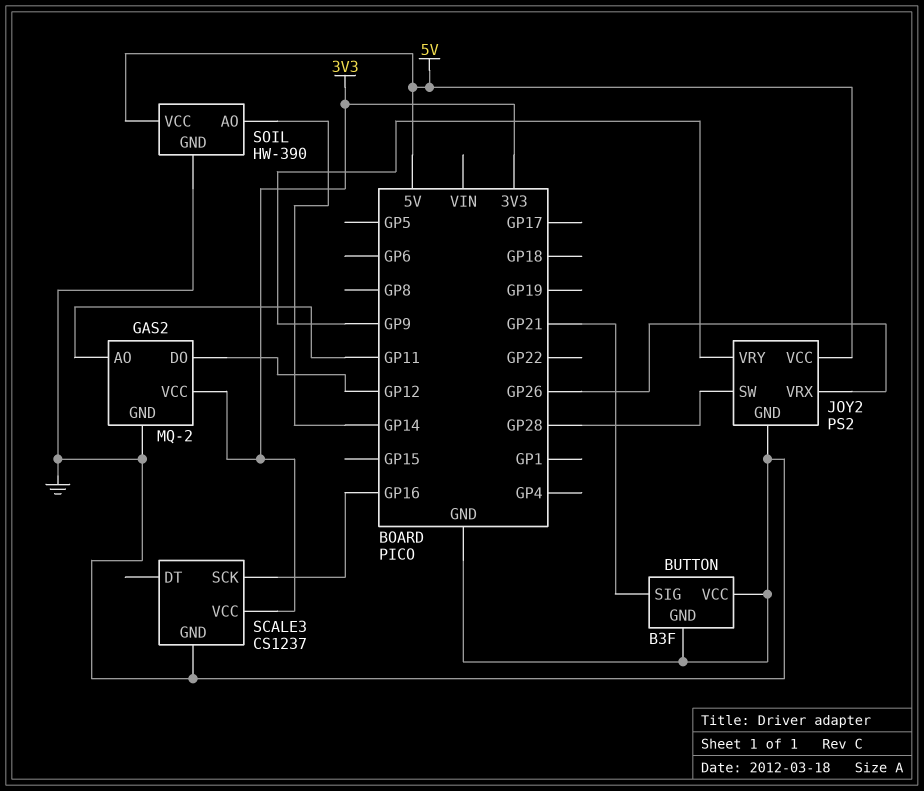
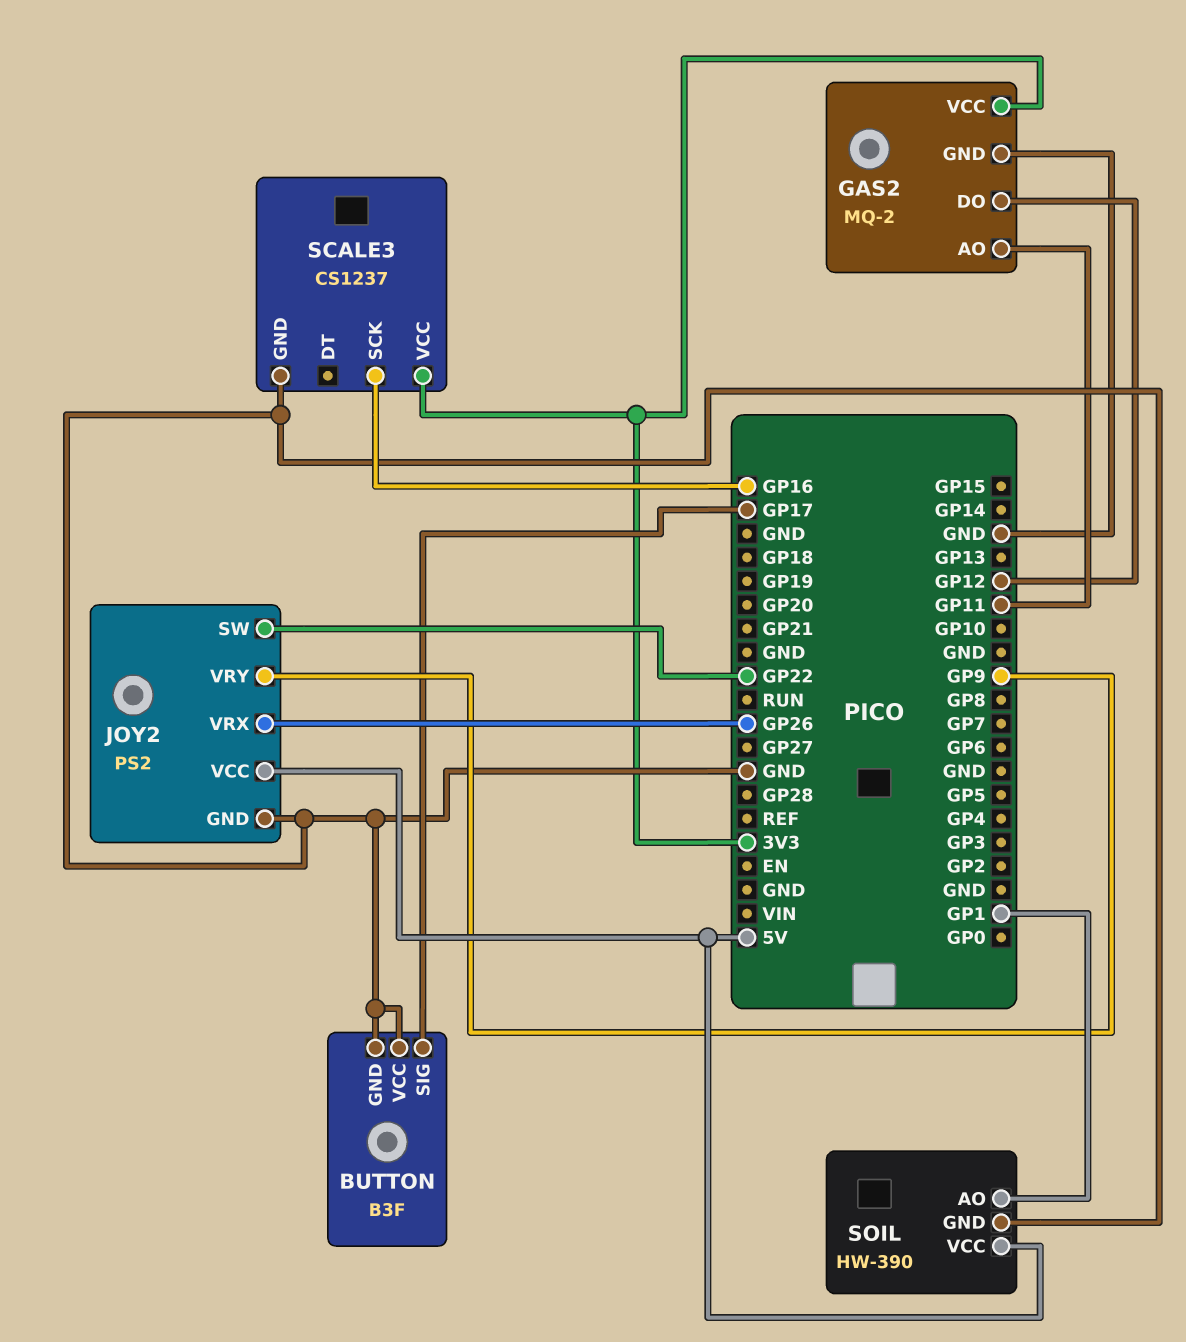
BUTTON pin SIG: GP21 -> GP17
JOY2 pin SW: GP28 -> GP22
SOIL pin AO: GP14 -> GP1

